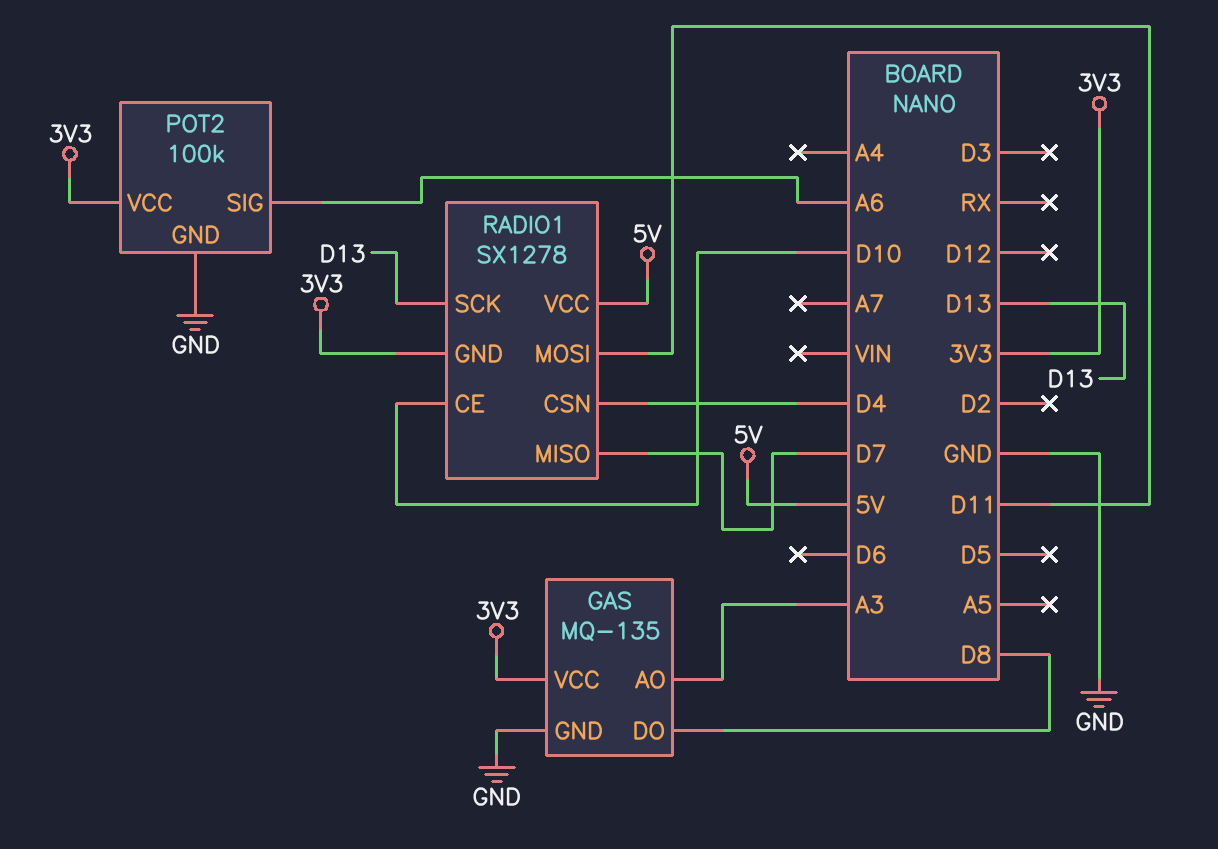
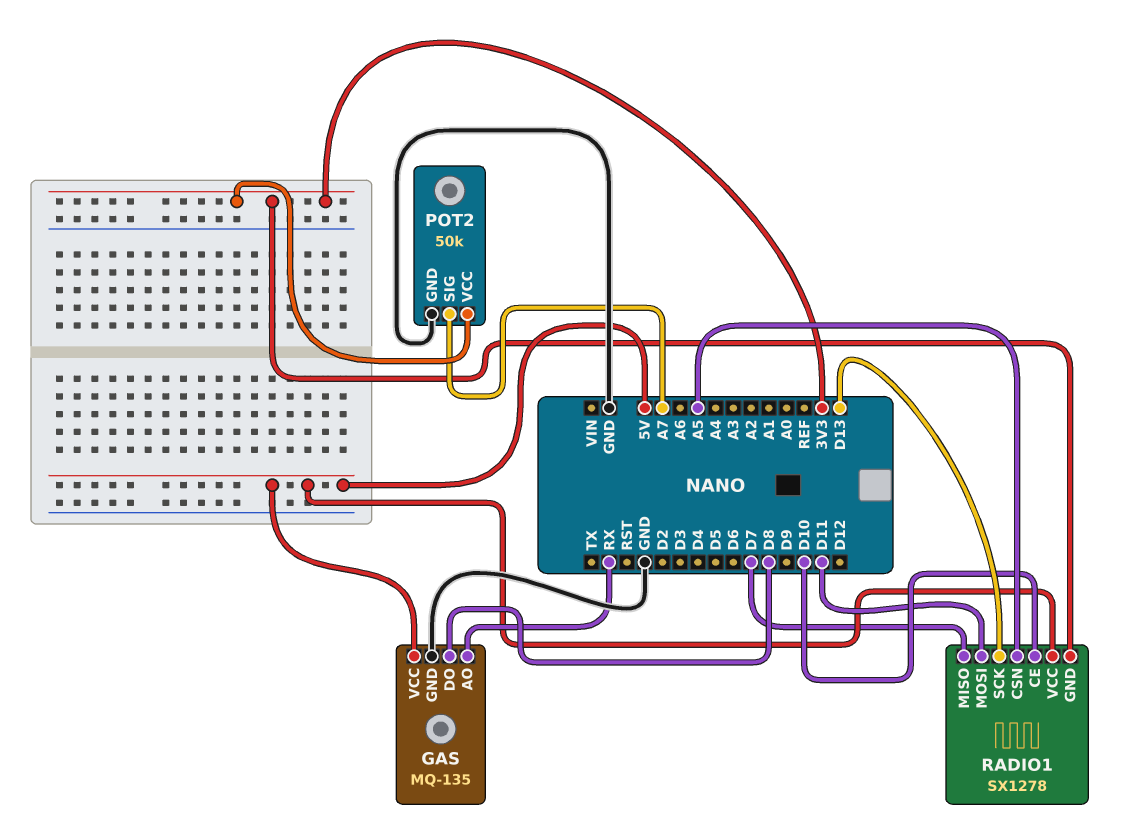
GAS pin AO: A3 -> RX
GAS pin VCC: 3V3 -> 5V
POT2: 100k -> 50k
POT2 pin SIG: A6 -> A7
RADIO1 pin CSN: D4 -> A5

